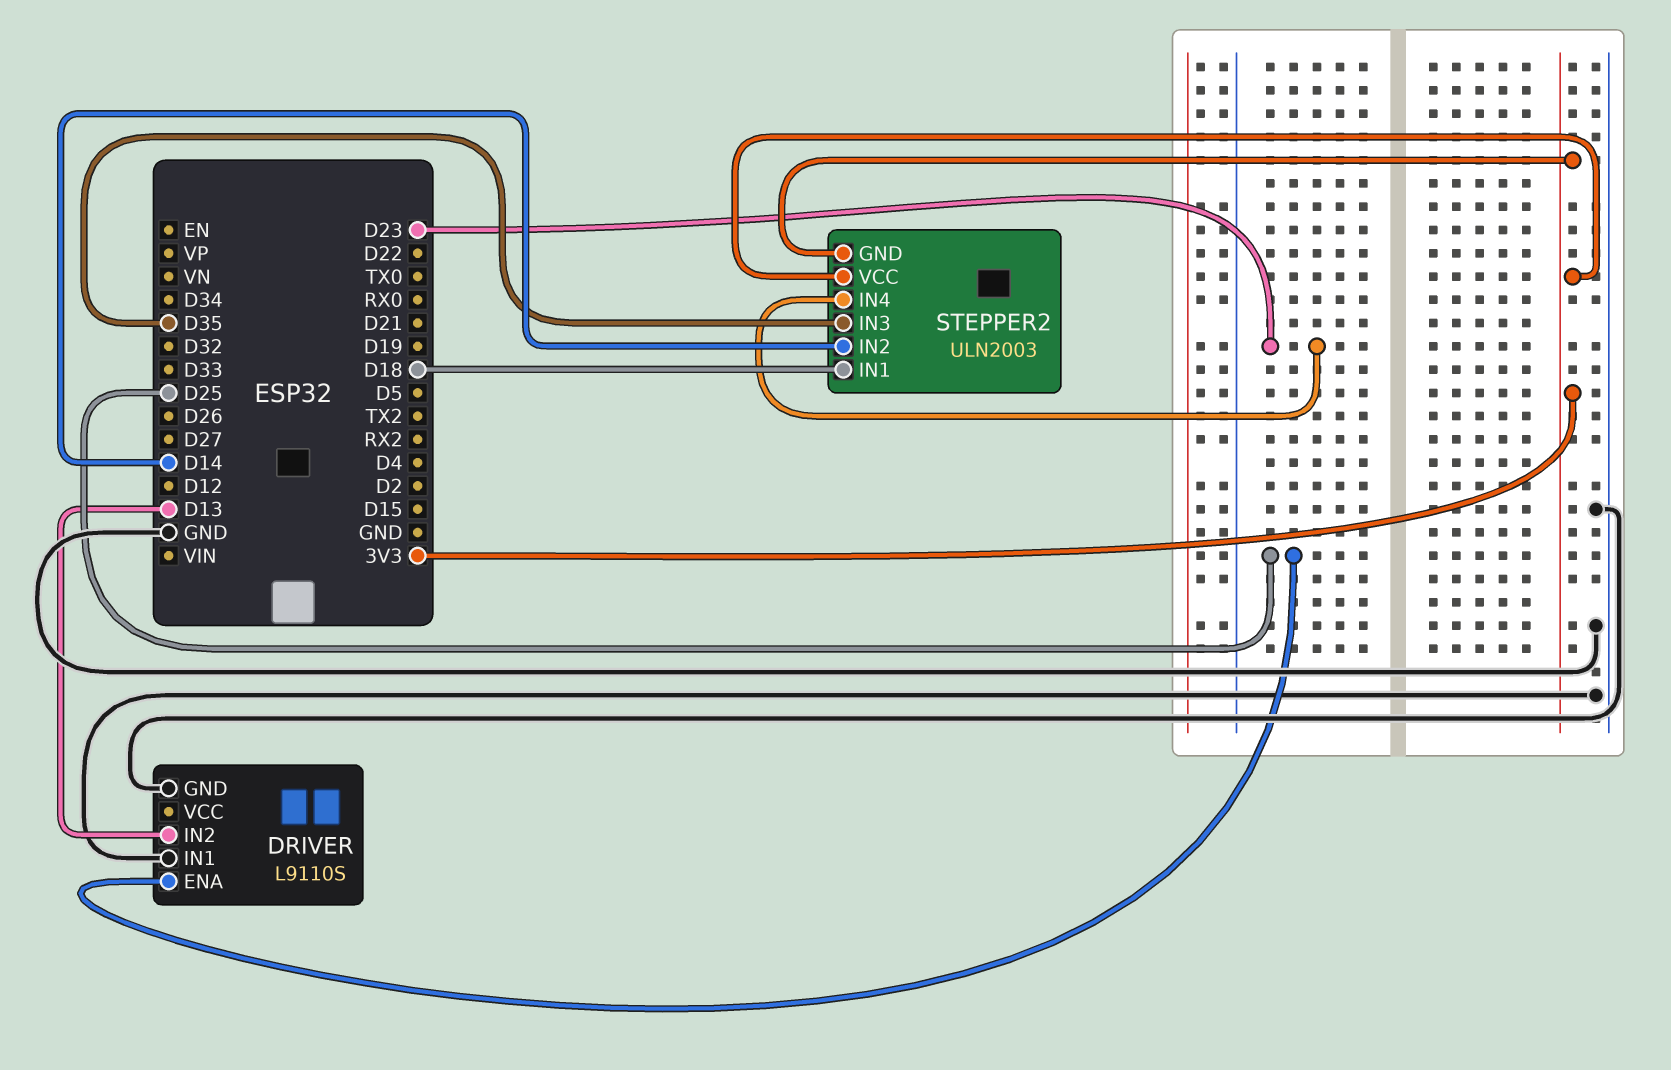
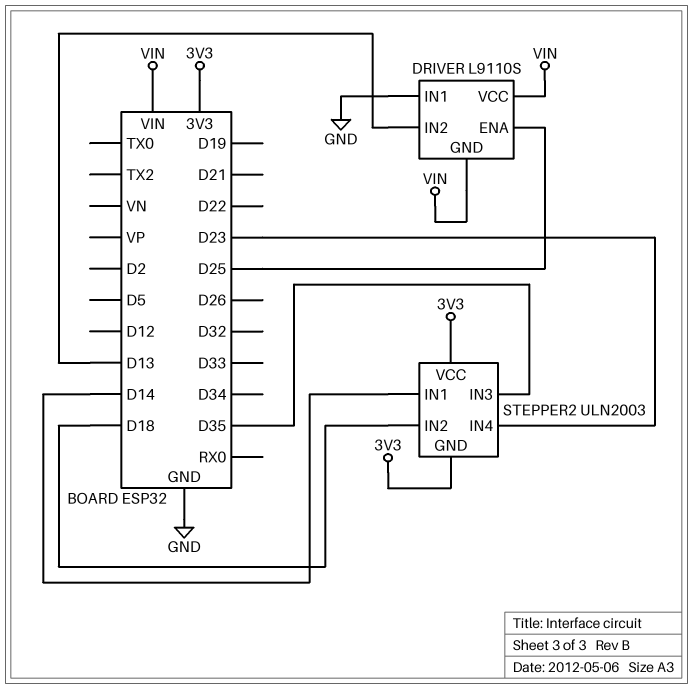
DRIVER pin GND: GND -> VIN
DRIVER pin VCC: none -> VIN
STEPPER2 pin IN1: D18 -> D14
STEPPER2 pin IN2: D14 -> D18

